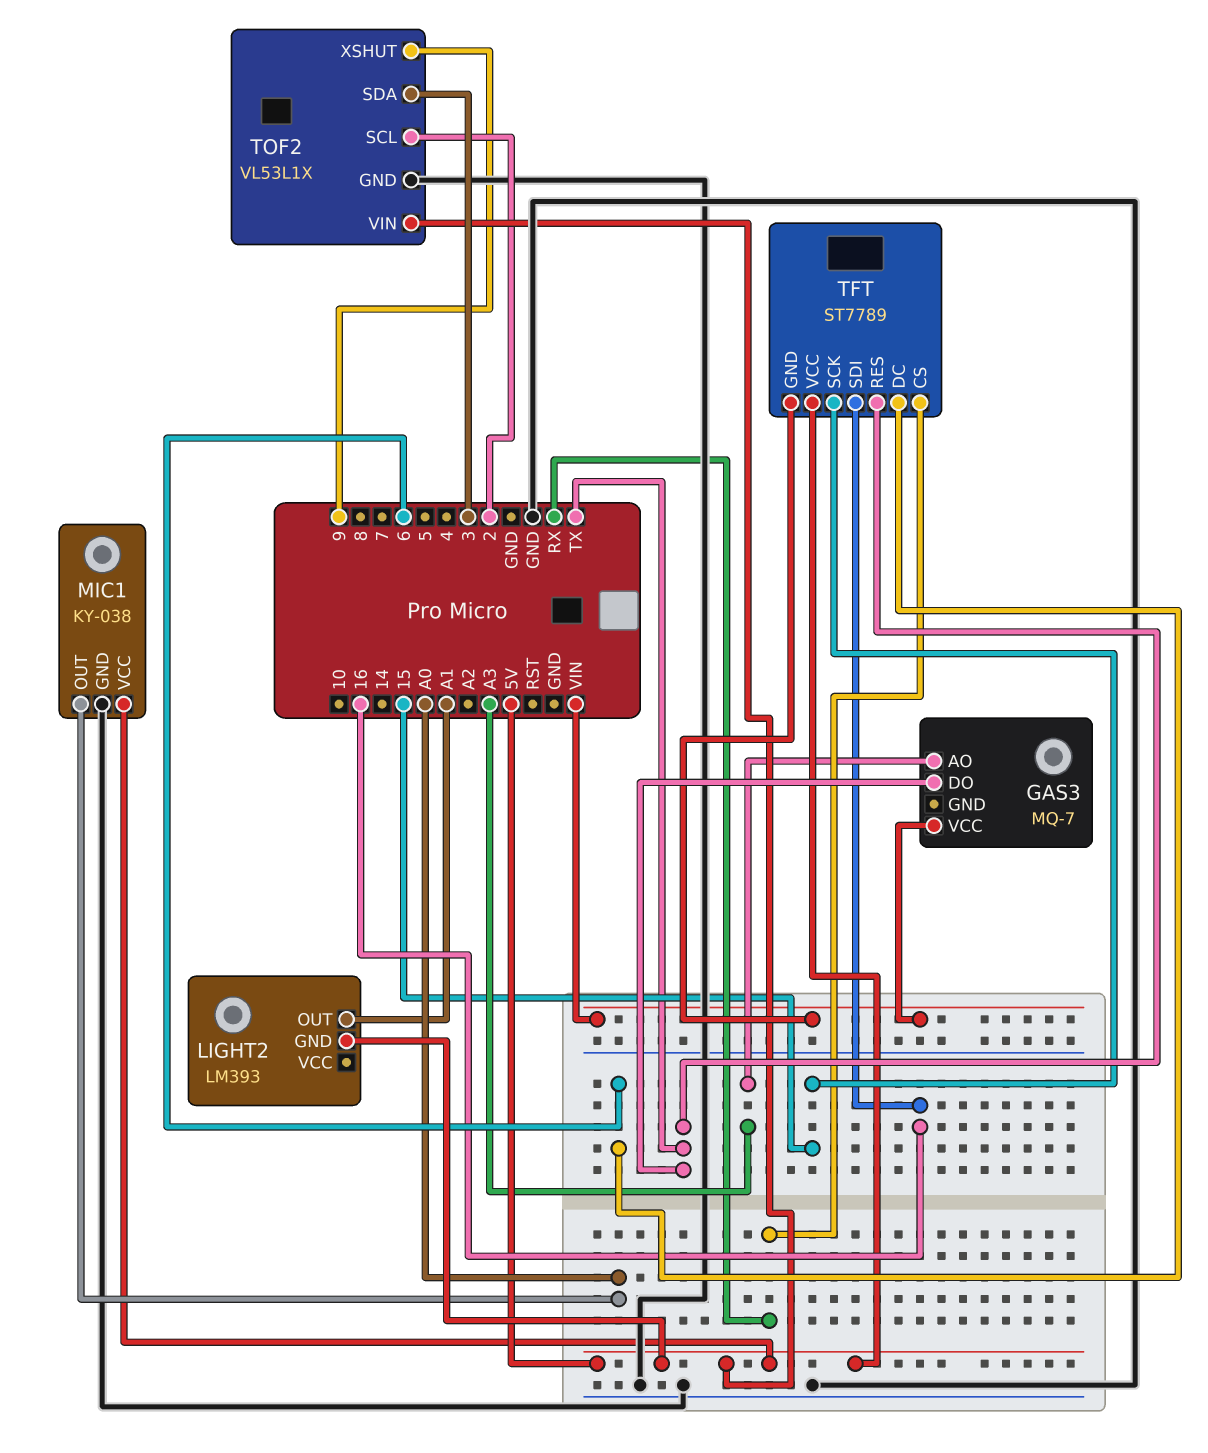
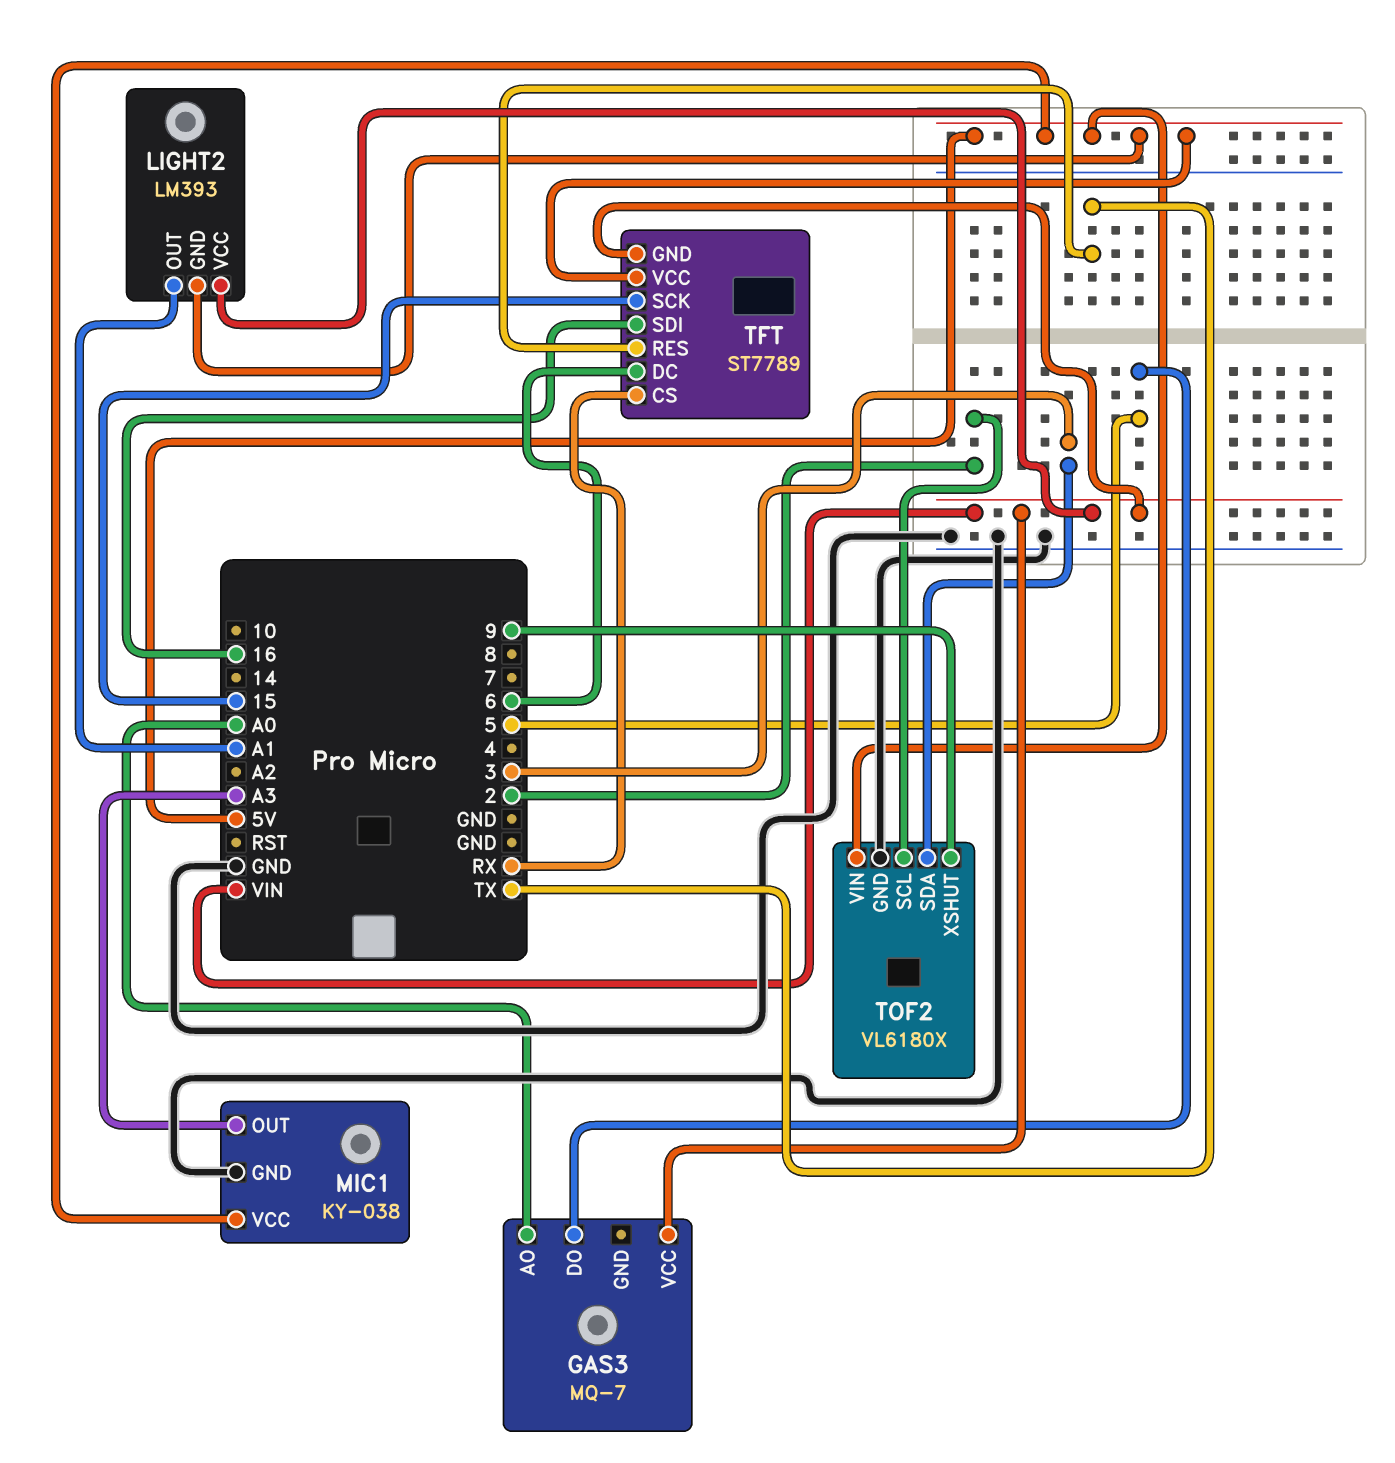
GAS3 pin AO: A3 -> A0
GAS3 pin DO: TX -> 5
LIGHT2 pin VCC: none -> VIN
MIC1 pin OUT: A0 -> A3
TOF2: VL53L1X -> VL6180X

